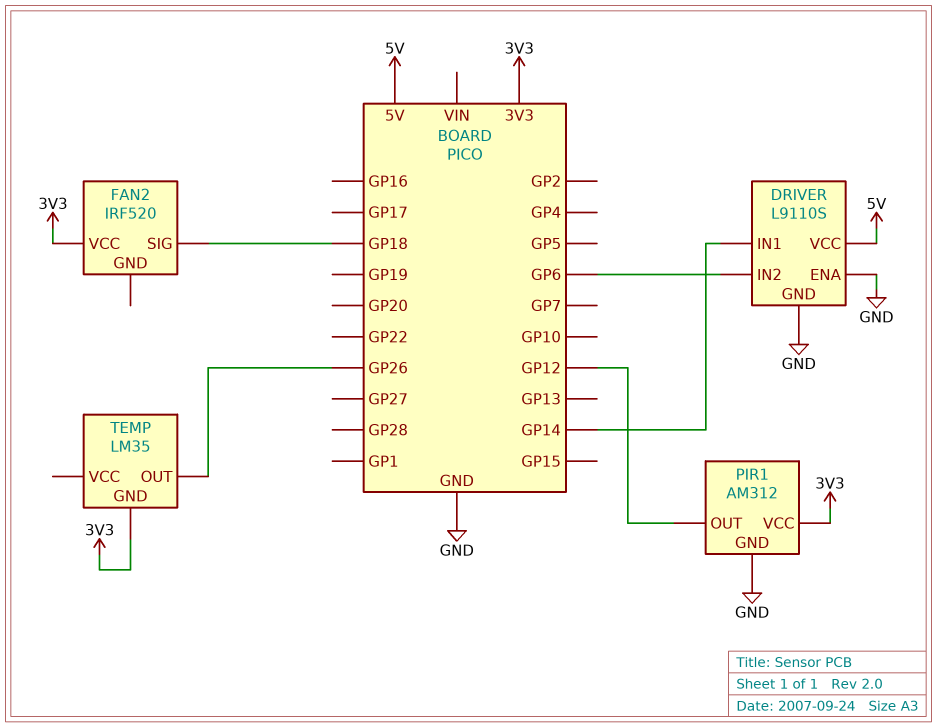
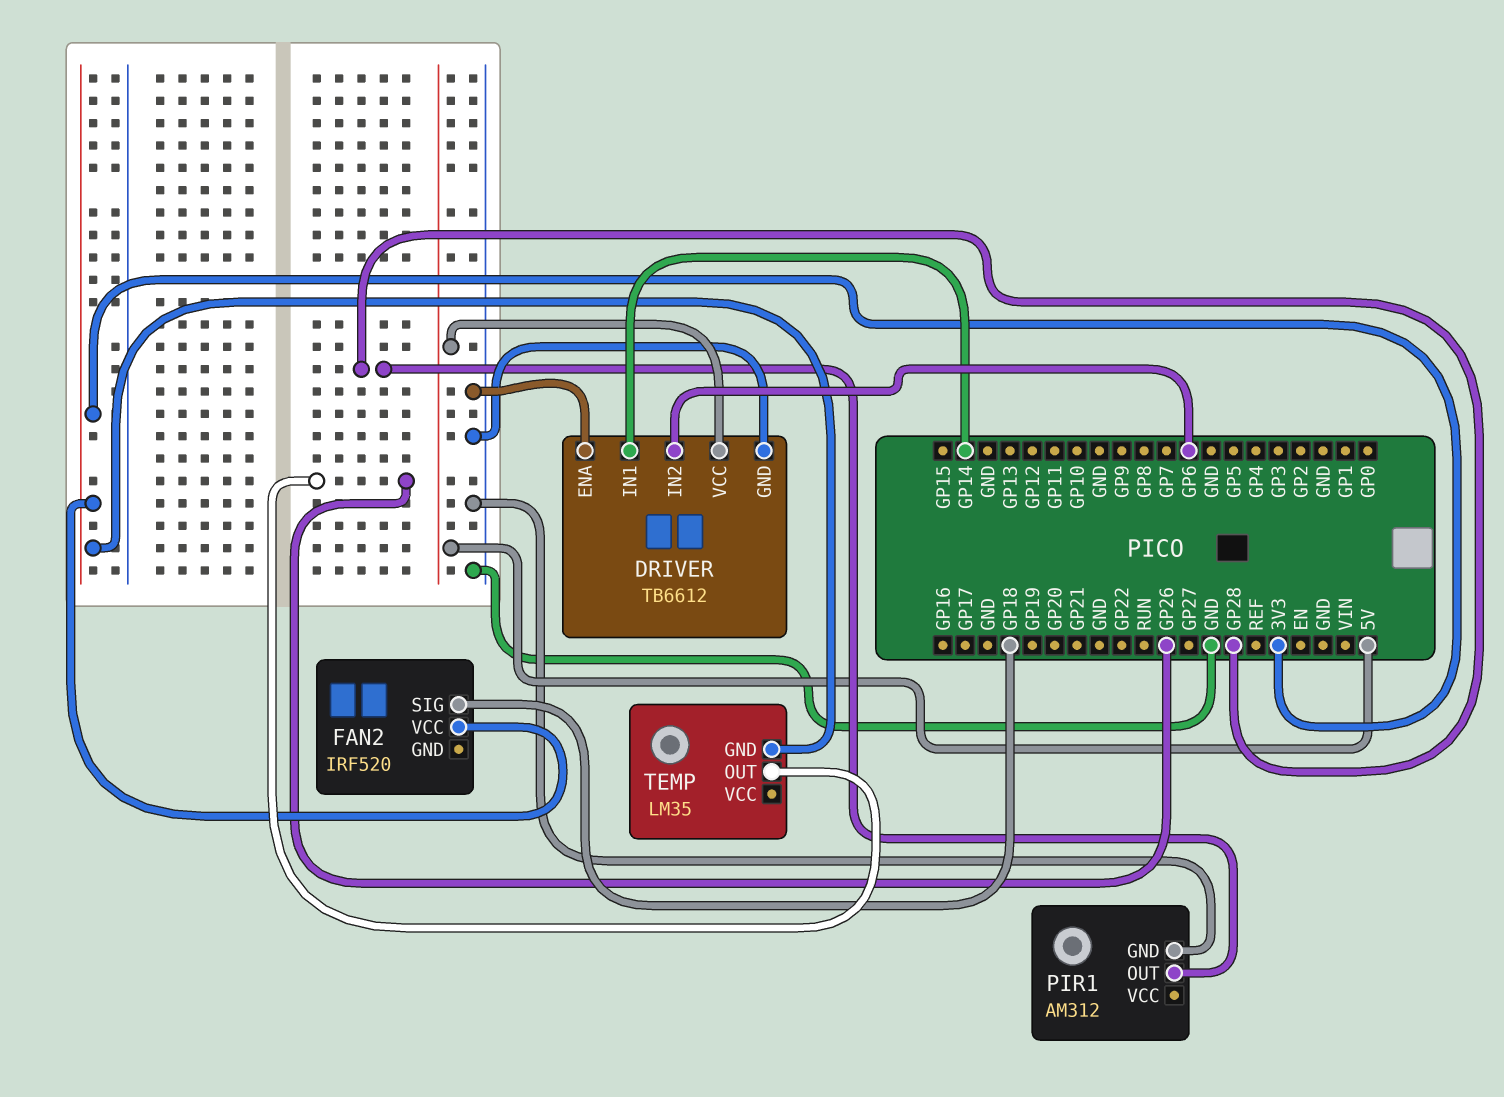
DRIVER: L9110S -> TB6612
PIR1 pin OUT: GP12 -> GP28
PIR1 pin VCC: 3V3 -> none

